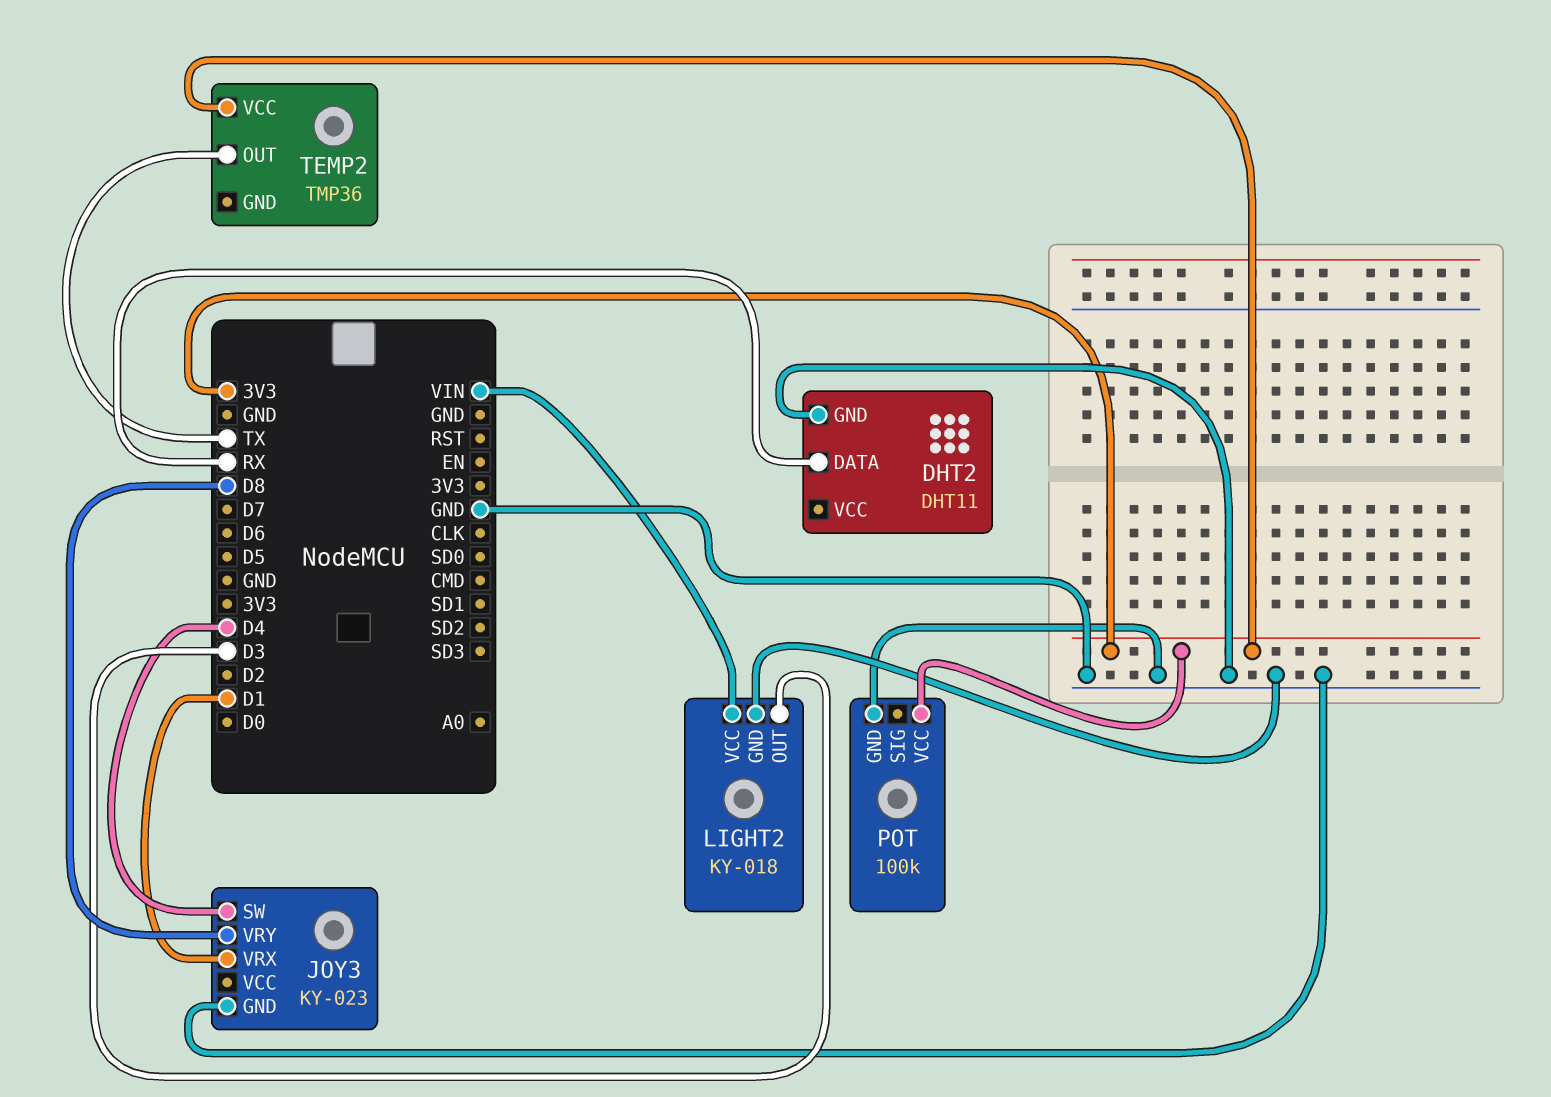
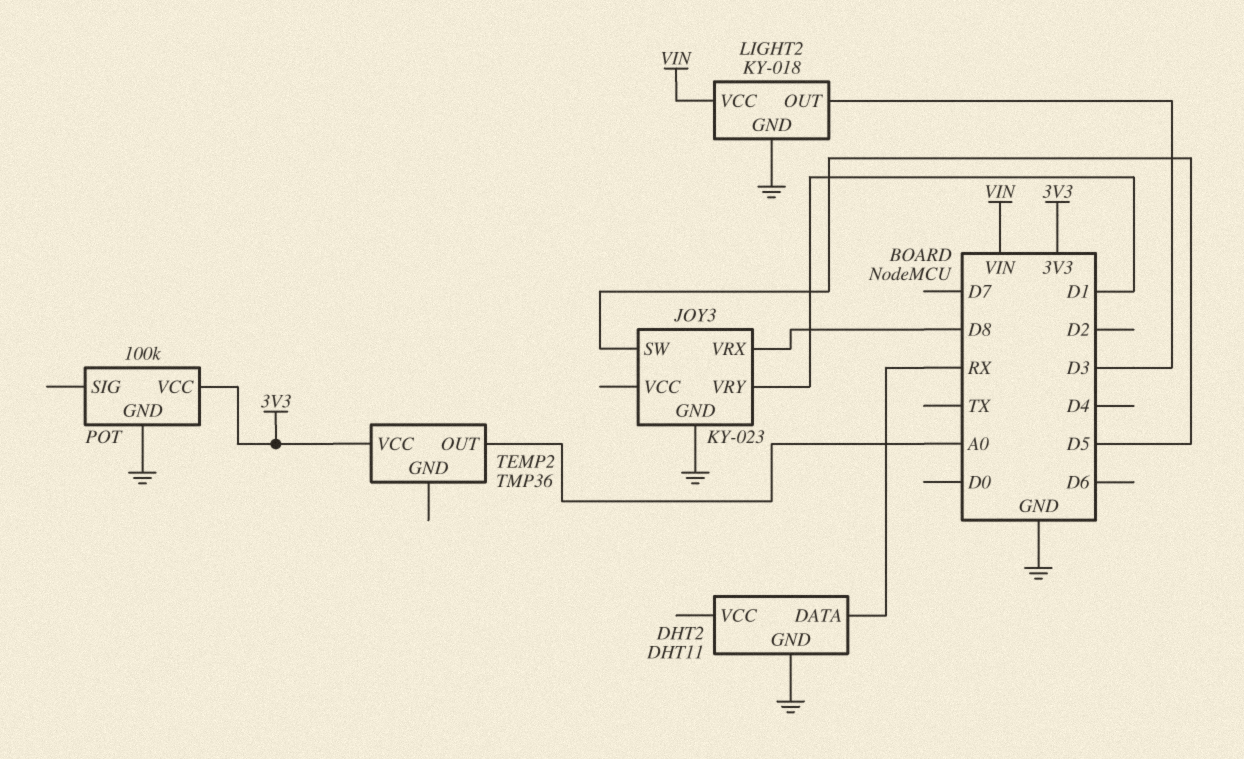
JOY3 pin SW: D4 -> D5
JOY3 pin VRX: D1 -> D8
JOY3 pin VRY: D8 -> D1
TEMP2 pin OUT: TX -> A0

